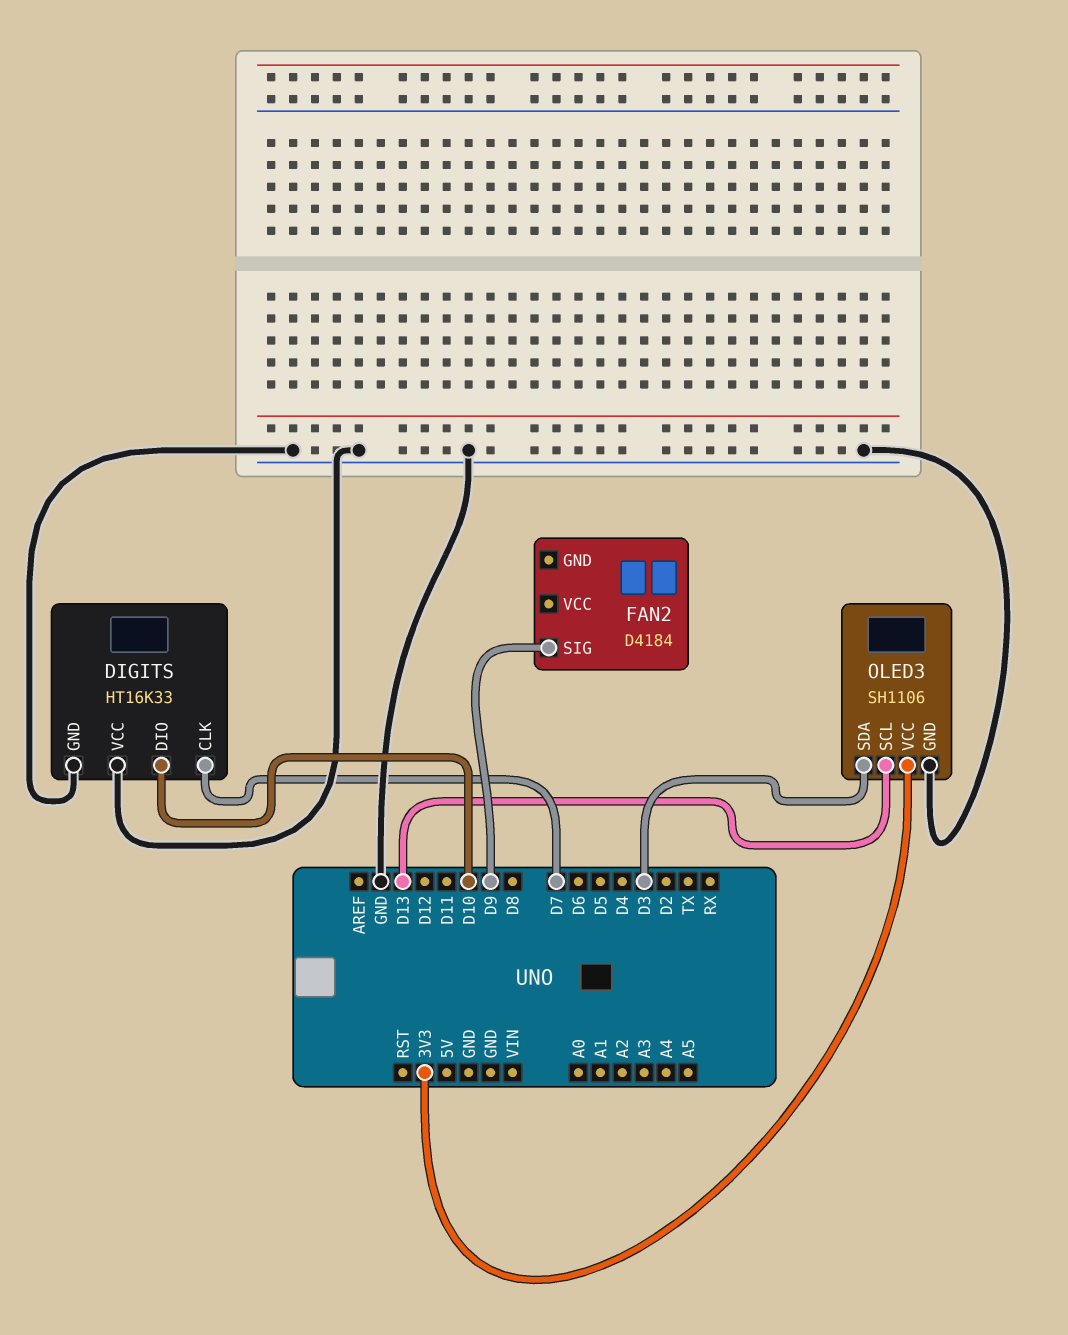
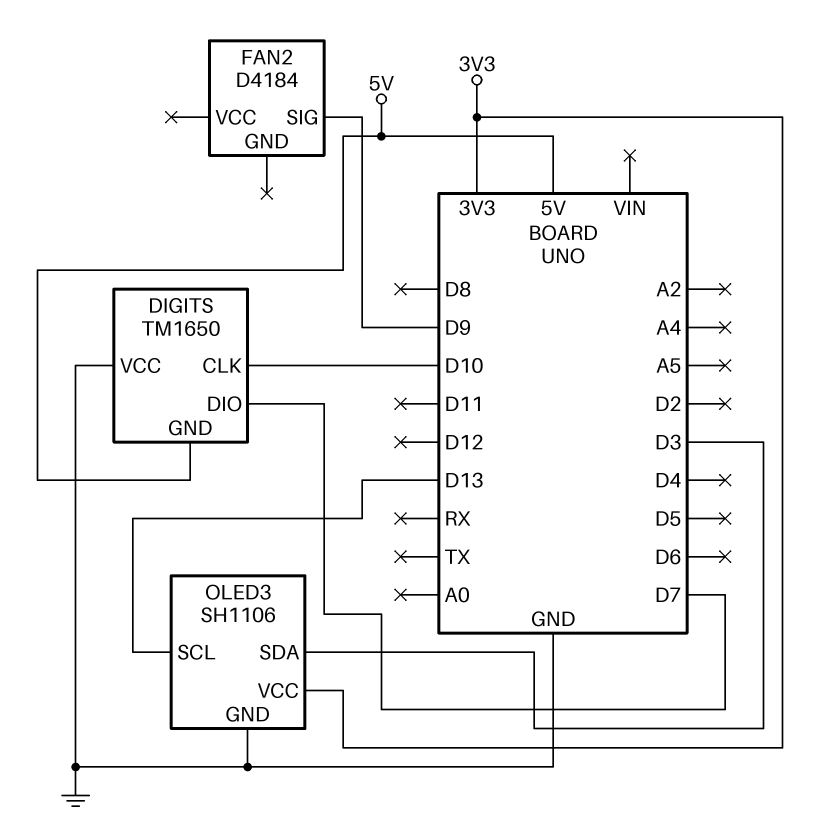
DIGITS: HT16K33 -> TM1650
DIGITS pin CLK: D7 -> D10
DIGITS pin DIO: D10 -> D7
DIGITS pin GND: GND -> 5V

